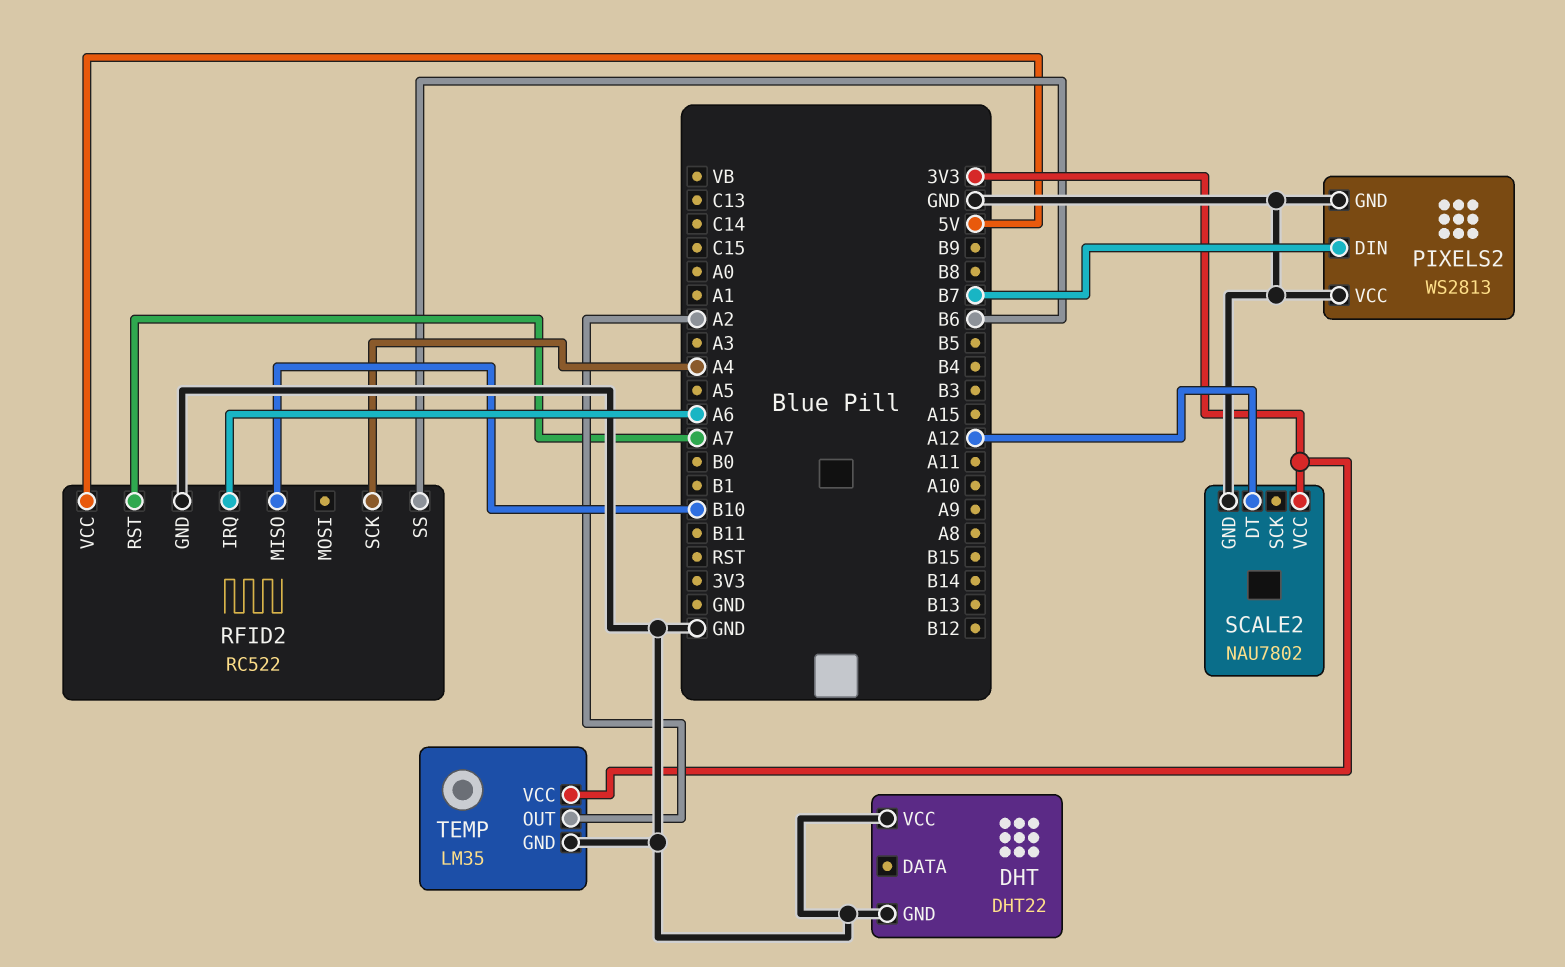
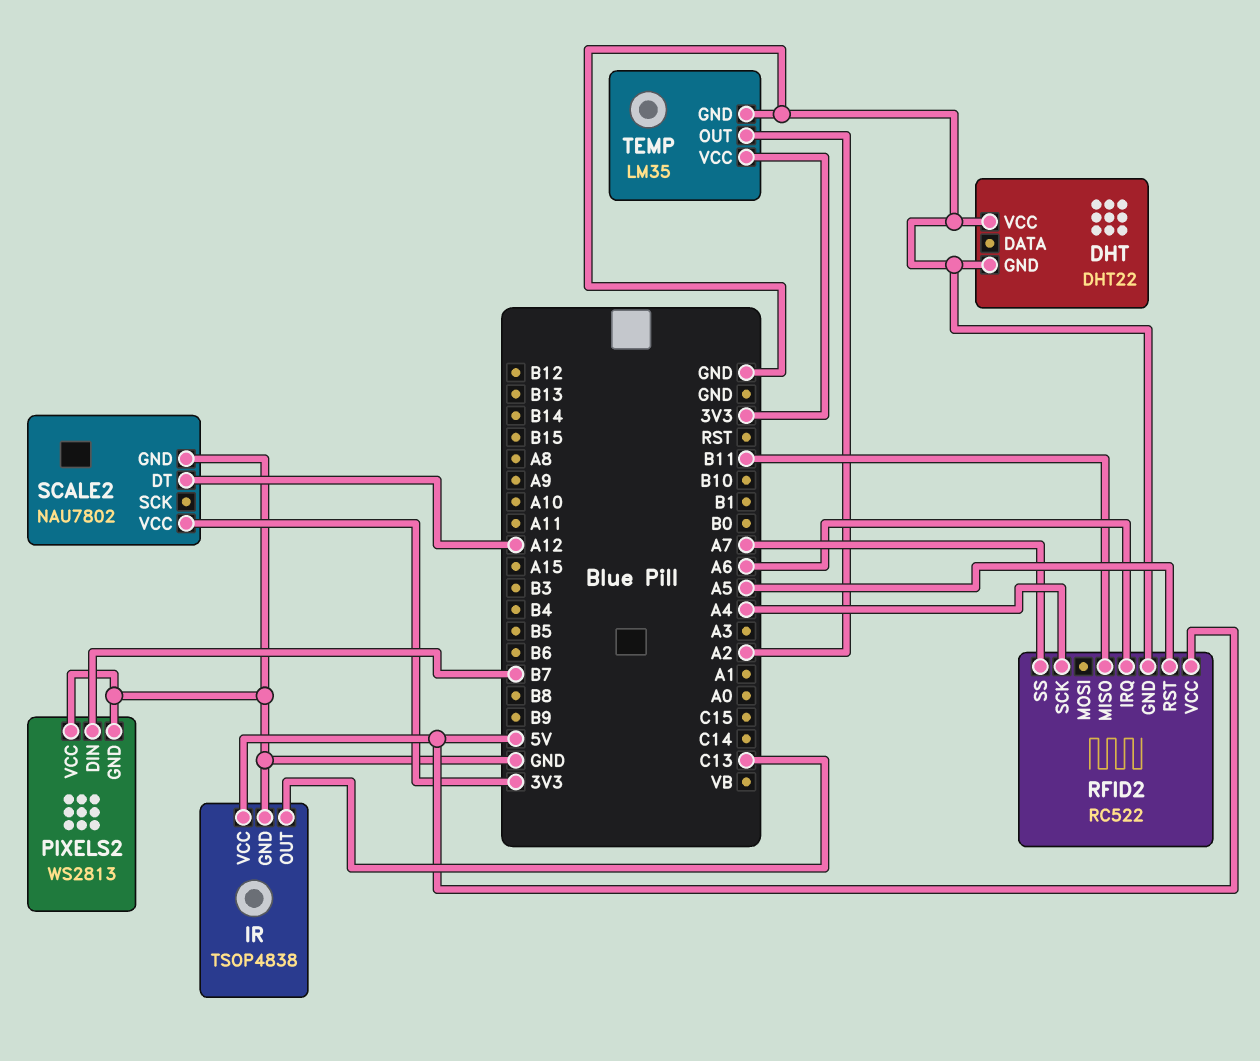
IR: none -> TSOP4838
IR pin GND: none -> GND
IR pin OUT: none -> C13
IR pin VCC: none -> 5V
RFID2 pin MISO: B10 -> B11
RFID2 pin RST: A7 -> A5
RFID2 pin SS: B6 -> A7

